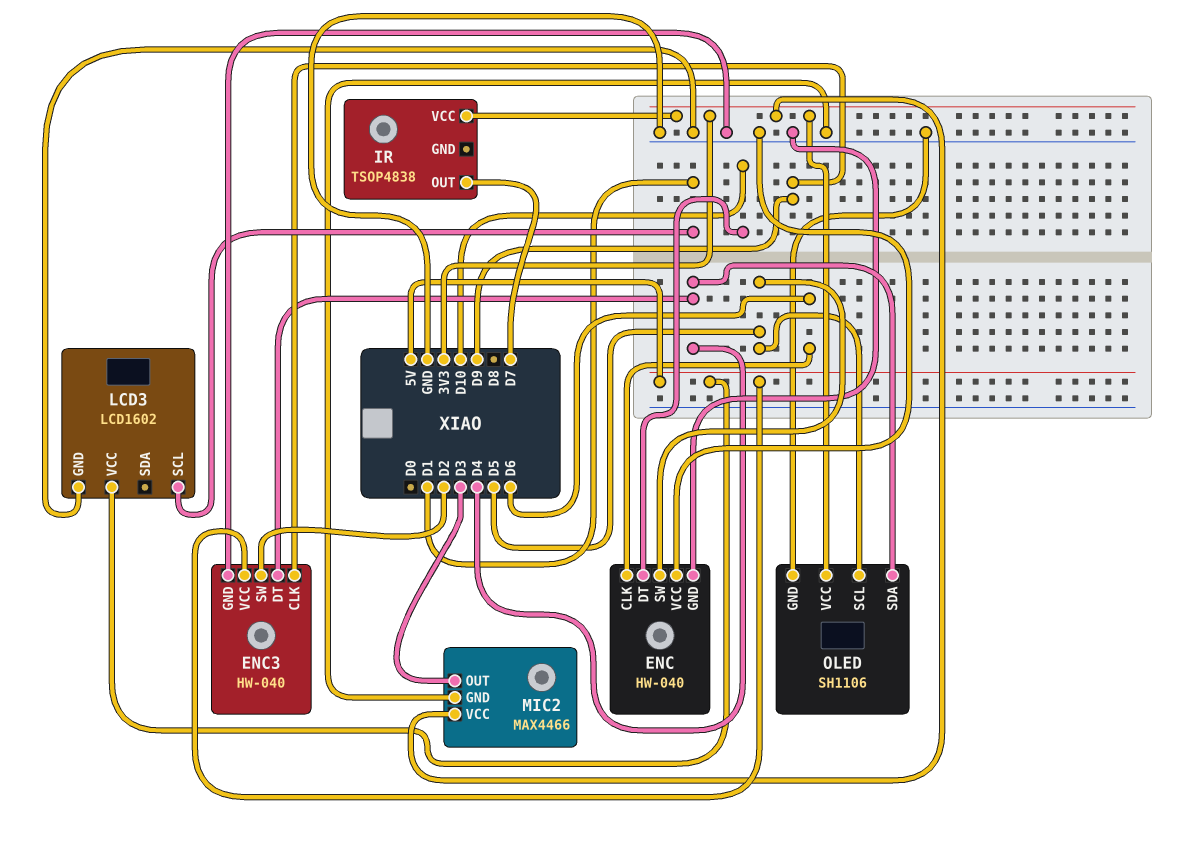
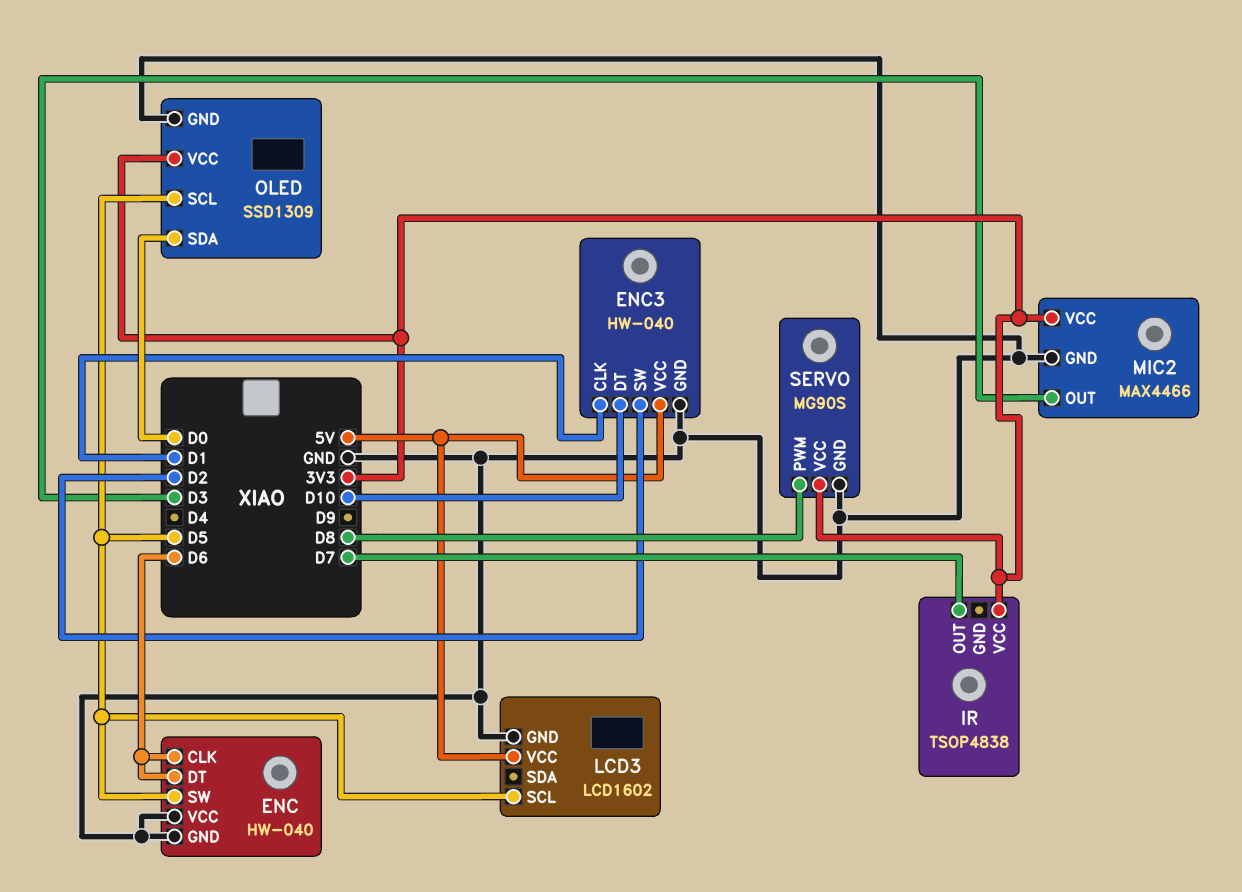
ENC pin DT: D10 -> D6
ENC3 pin CLK: D9 -> D1
ENC3 pin DT: D4 -> D10
LCD3 pin SCL: D1 -> D5
OLED: SH1106 -> SSD1309
OLED pin SDA: D4 -> D0
SERVO: none -> MG90S
SERVO pin GND: none -> GND
SERVO pin PWM: none -> D8
SERVO pin VCC: none -> 3V3

